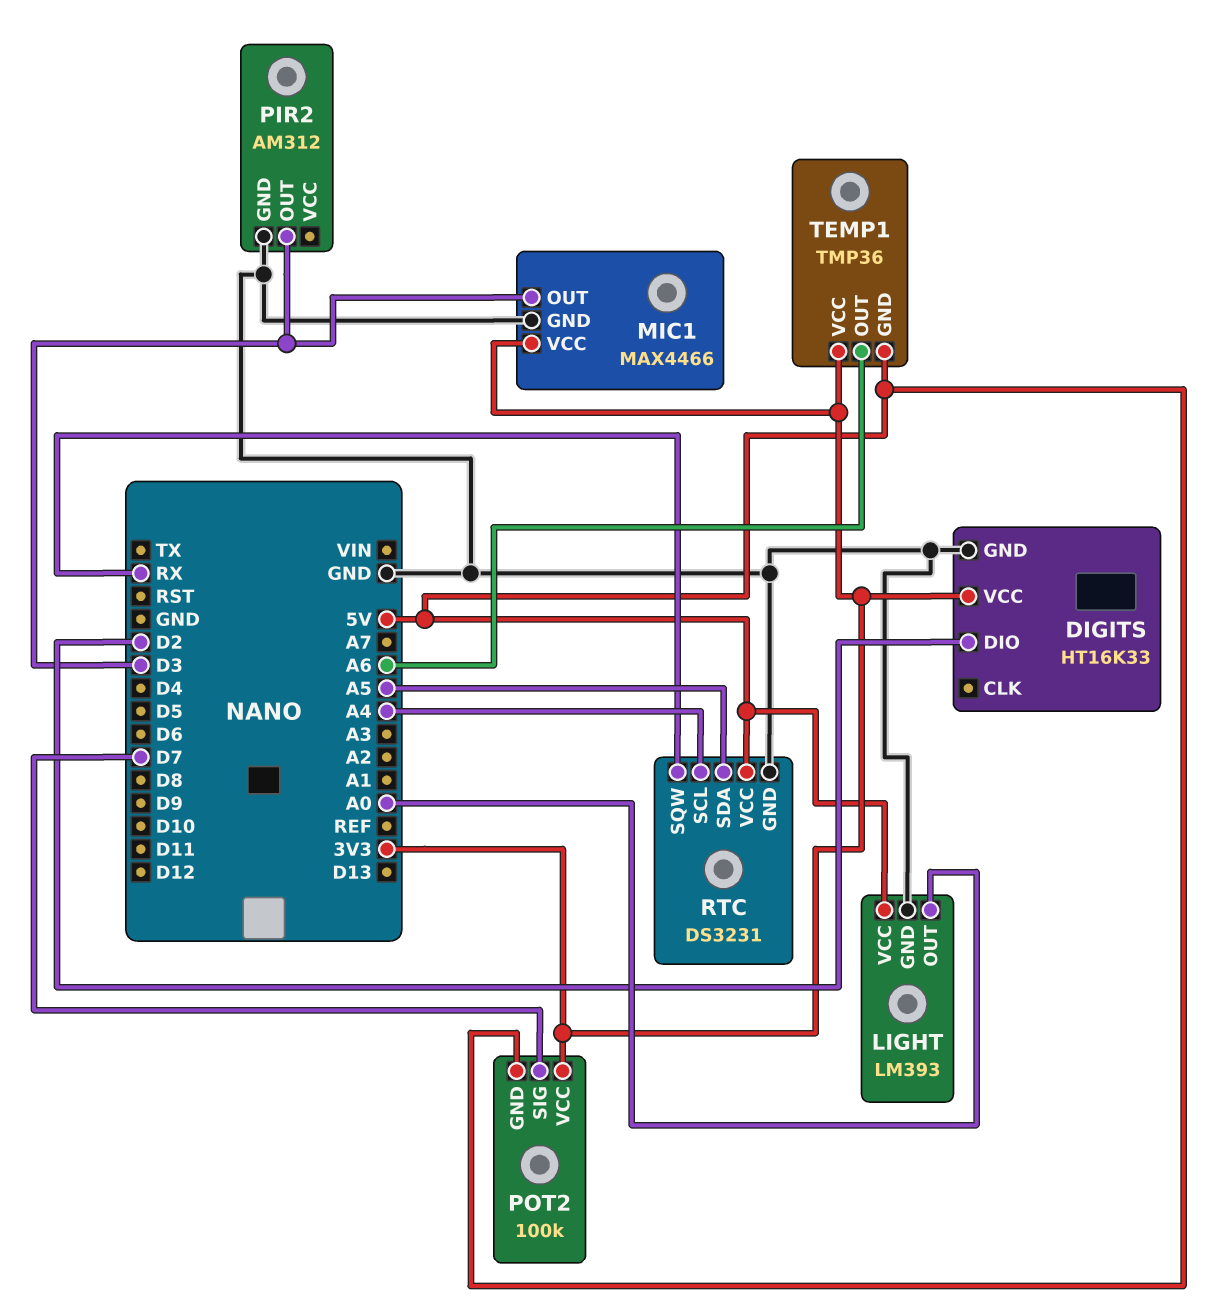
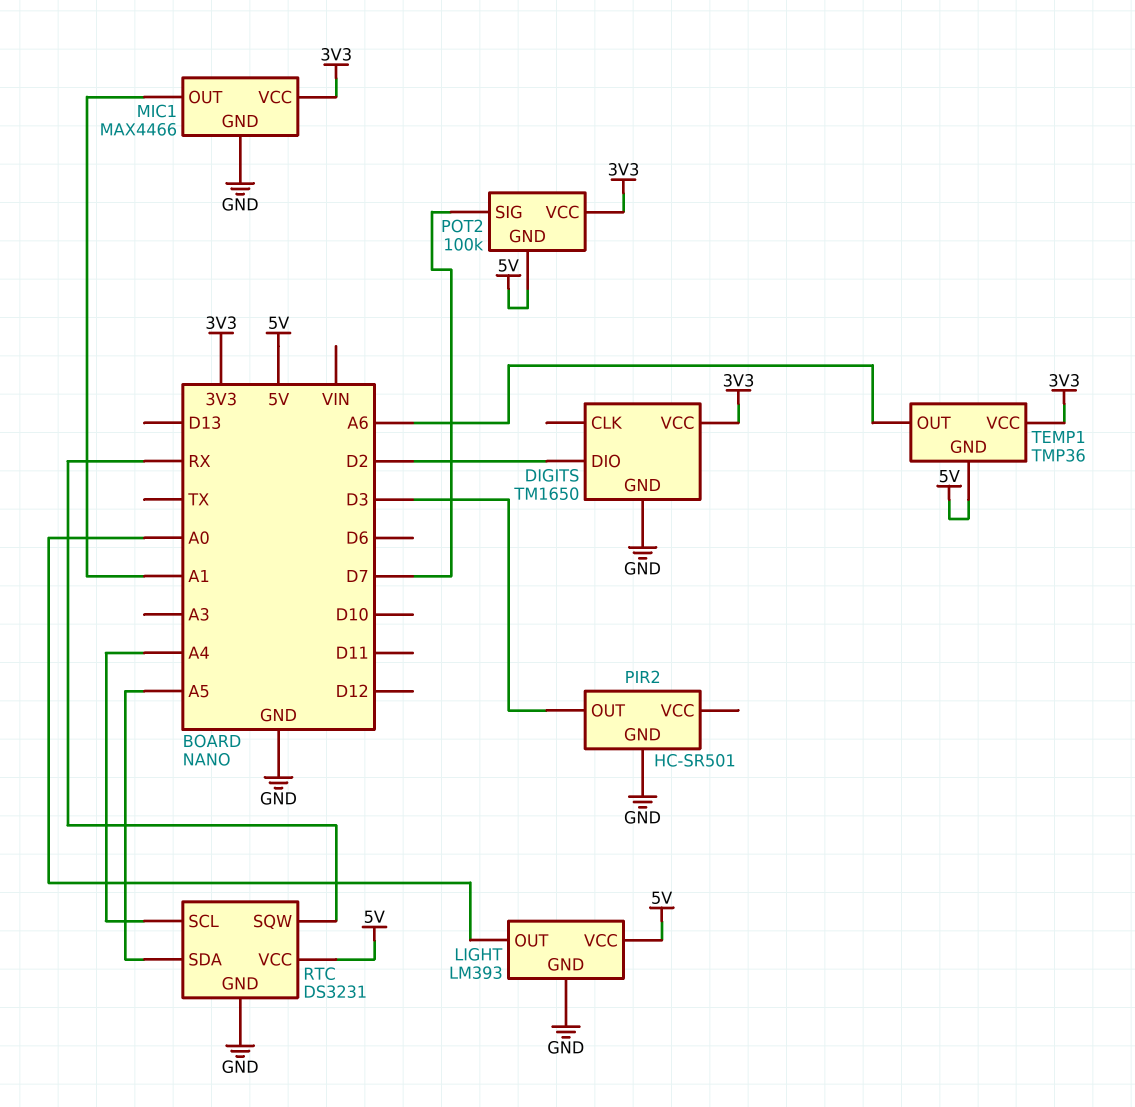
DIGITS: HT16K33 -> TM1650
MIC1 pin OUT: D3 -> A1
PIR2: AM312 -> HC-SR501

